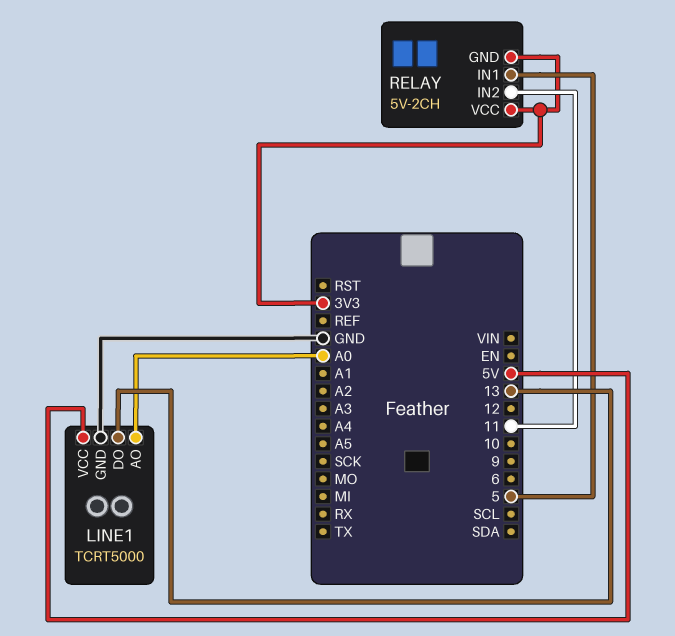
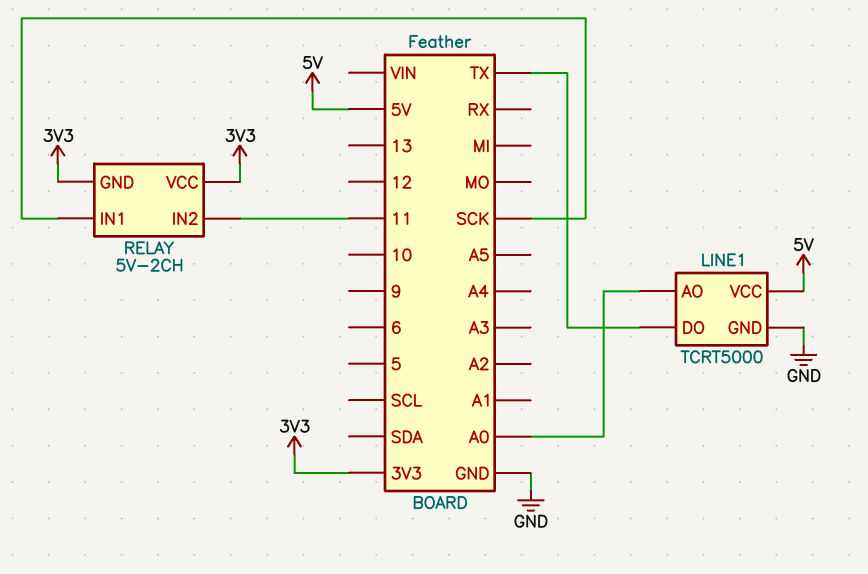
LINE1 pin DO: 13 -> TX
RELAY pin IN1: 5 -> SCK

